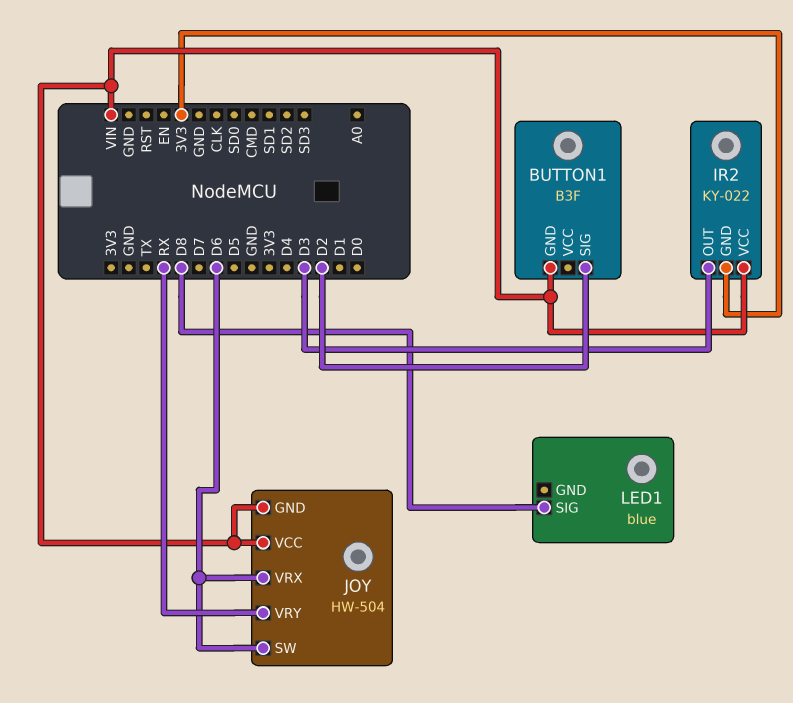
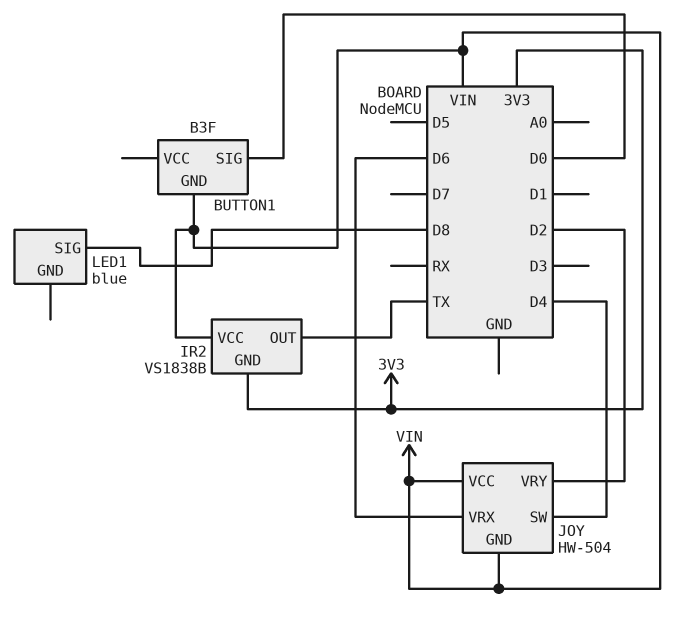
BUTTON1 pin SIG: D2 -> D0
IR2: KY-022 -> VS1838B
IR2 pin OUT: D3 -> TX
JOY pin SW: D6 -> D4
JOY pin VRY: RX -> D2

